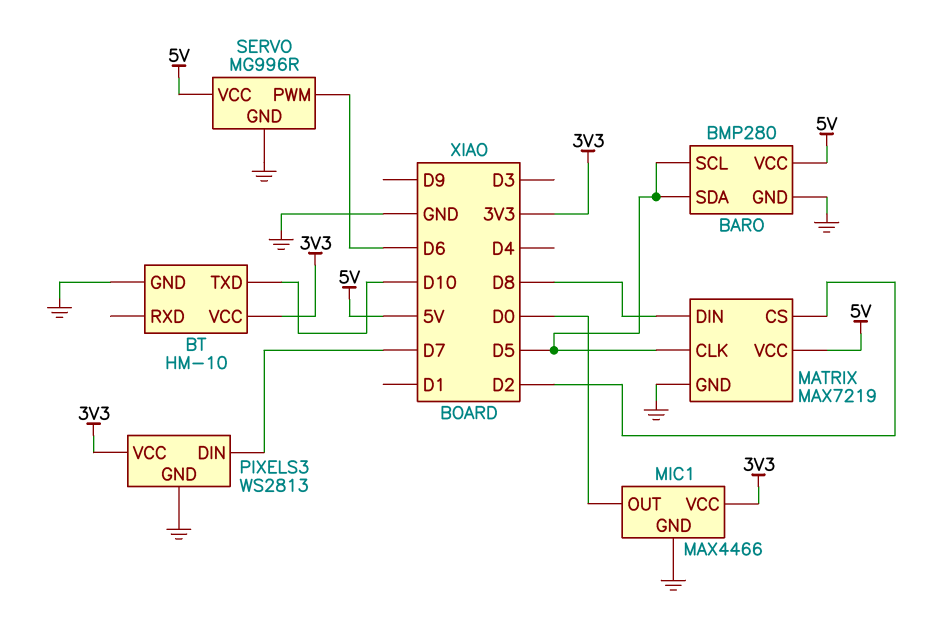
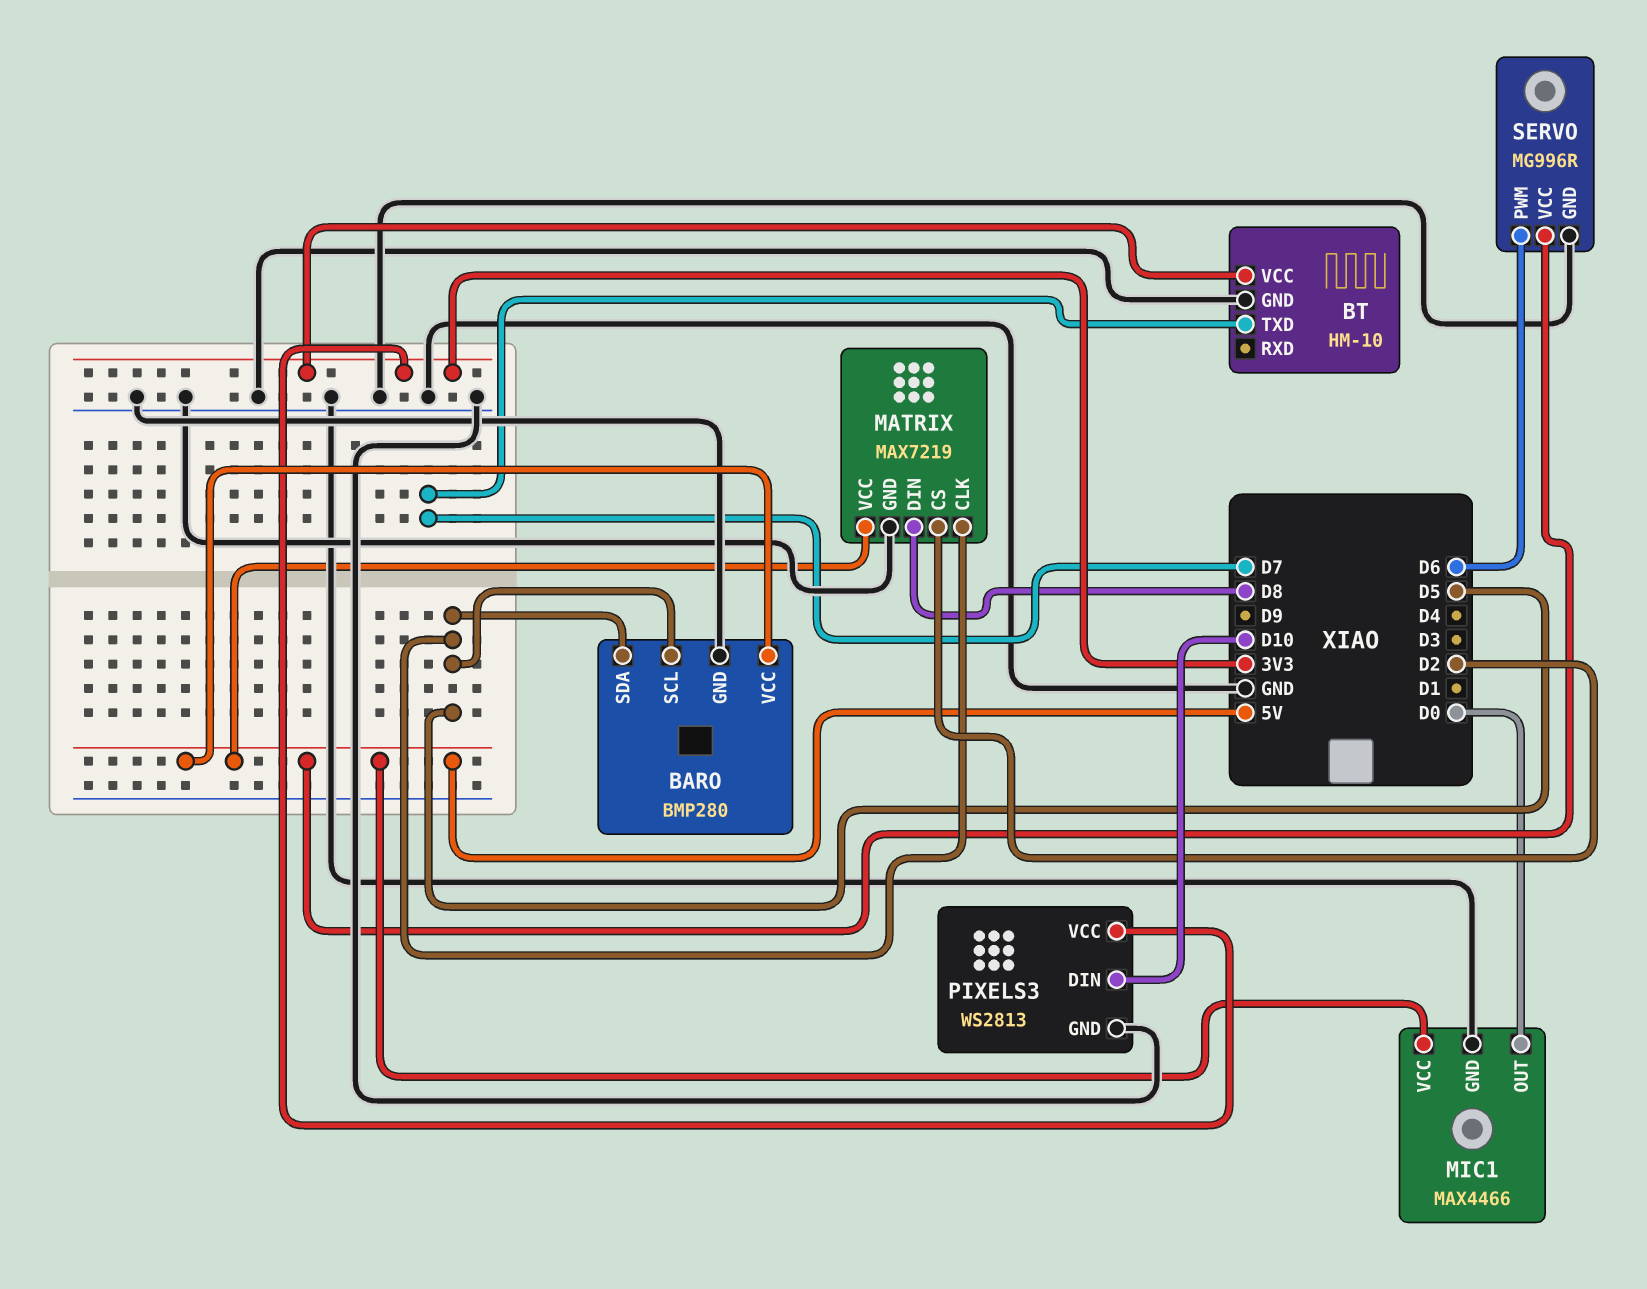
BT pin TXD: D10 -> D7
MIC1 pin VCC: 3V3 -> 5V
PIXELS3 pin DIN: D7 -> D10

